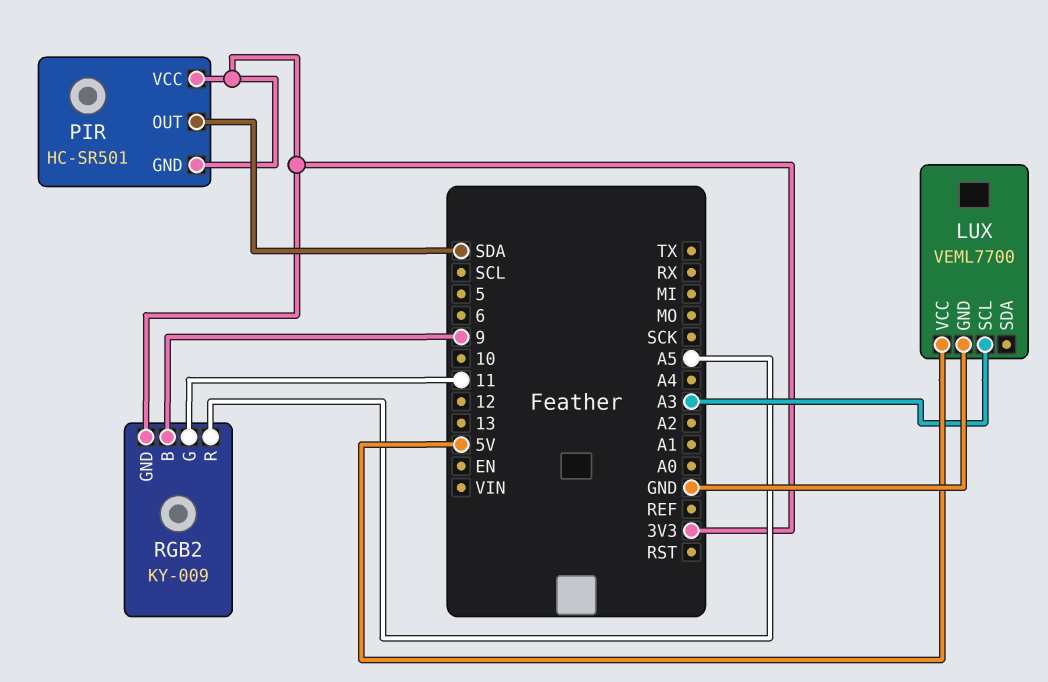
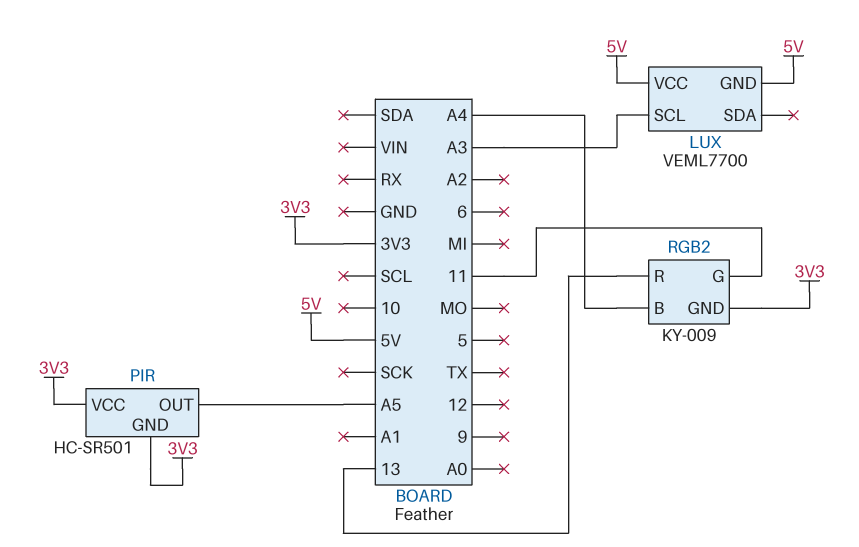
LUX pin GND: GND -> 5V
PIR pin OUT: SDA -> A5
RGB2 pin B: 9 -> A4
RGB2 pin R: A5 -> 13

